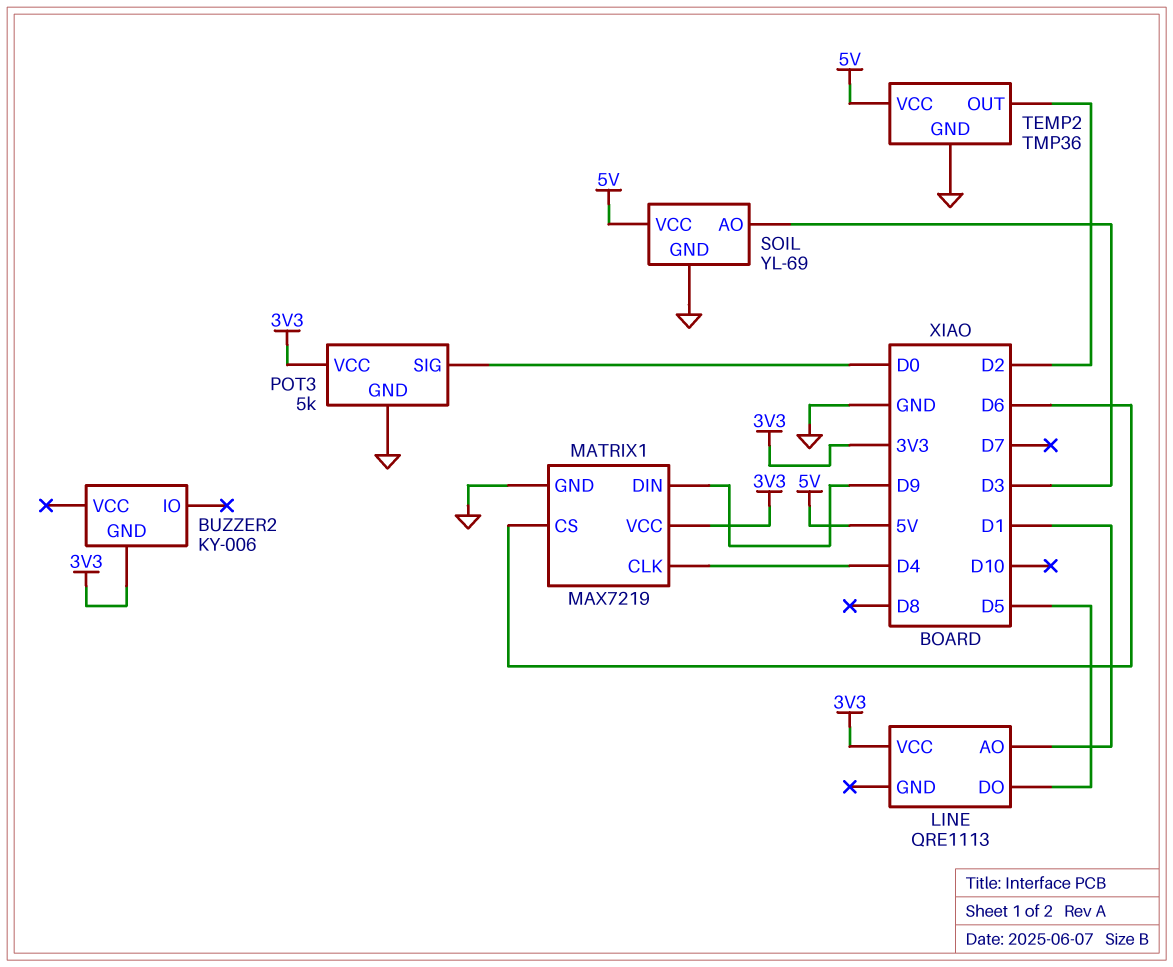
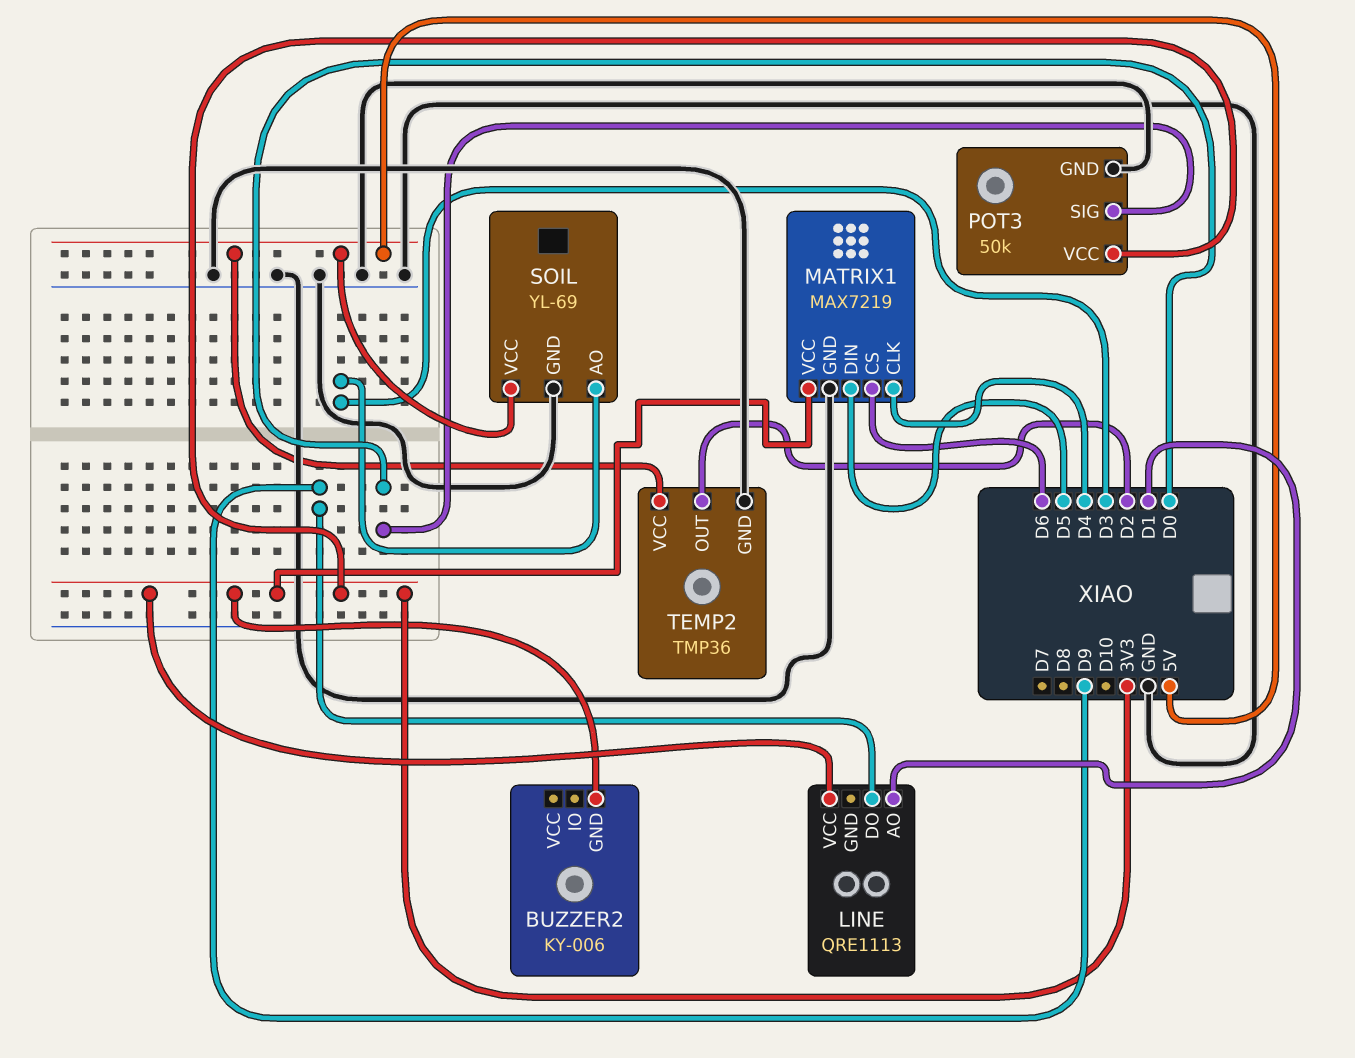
LINE pin DO: D5 -> D9
MATRIX1 pin DIN: D9 -> D5
POT3: 5k -> 50k

